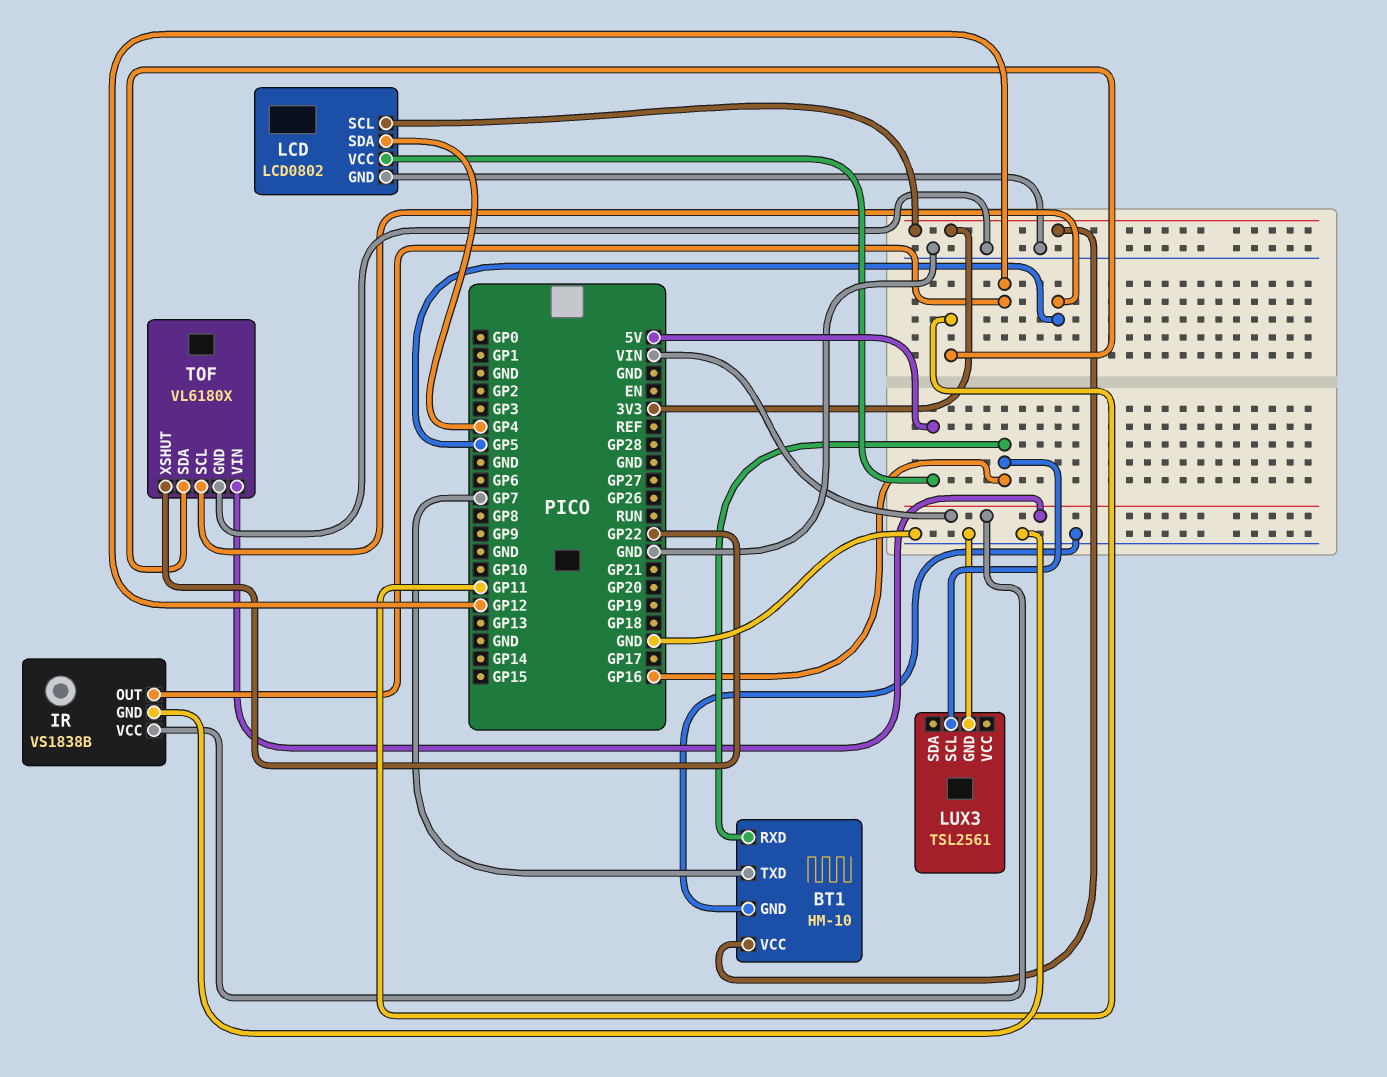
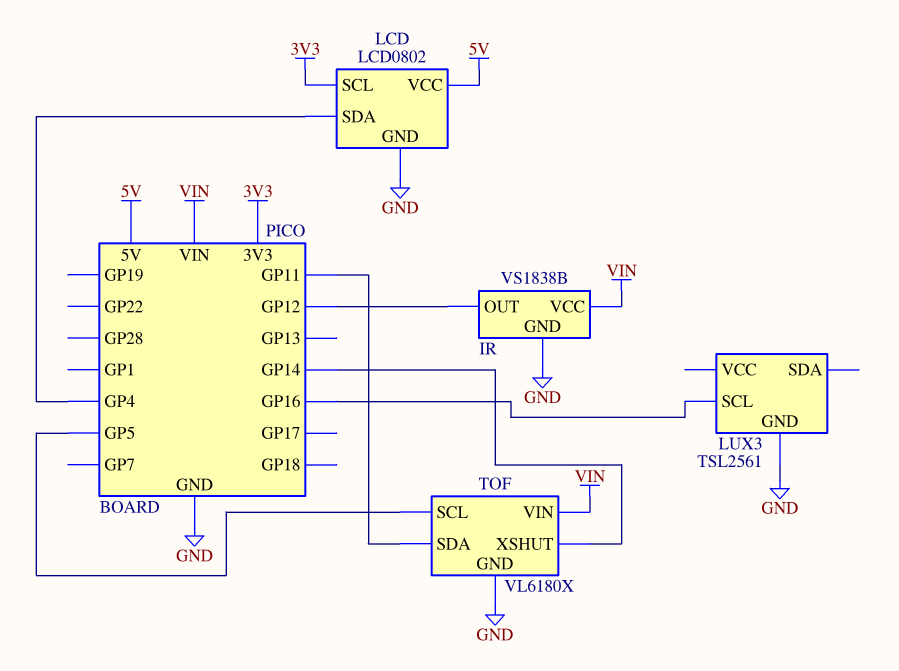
BT1: HM-10 -> none
BT1 pin GND: GND -> none
BT1 pin RXD: GP16 -> none
BT1 pin TXD: GP7 -> none
BT1 pin VCC: 3V3 -> none
TOF pin XSHUT: GP22 -> GP14

